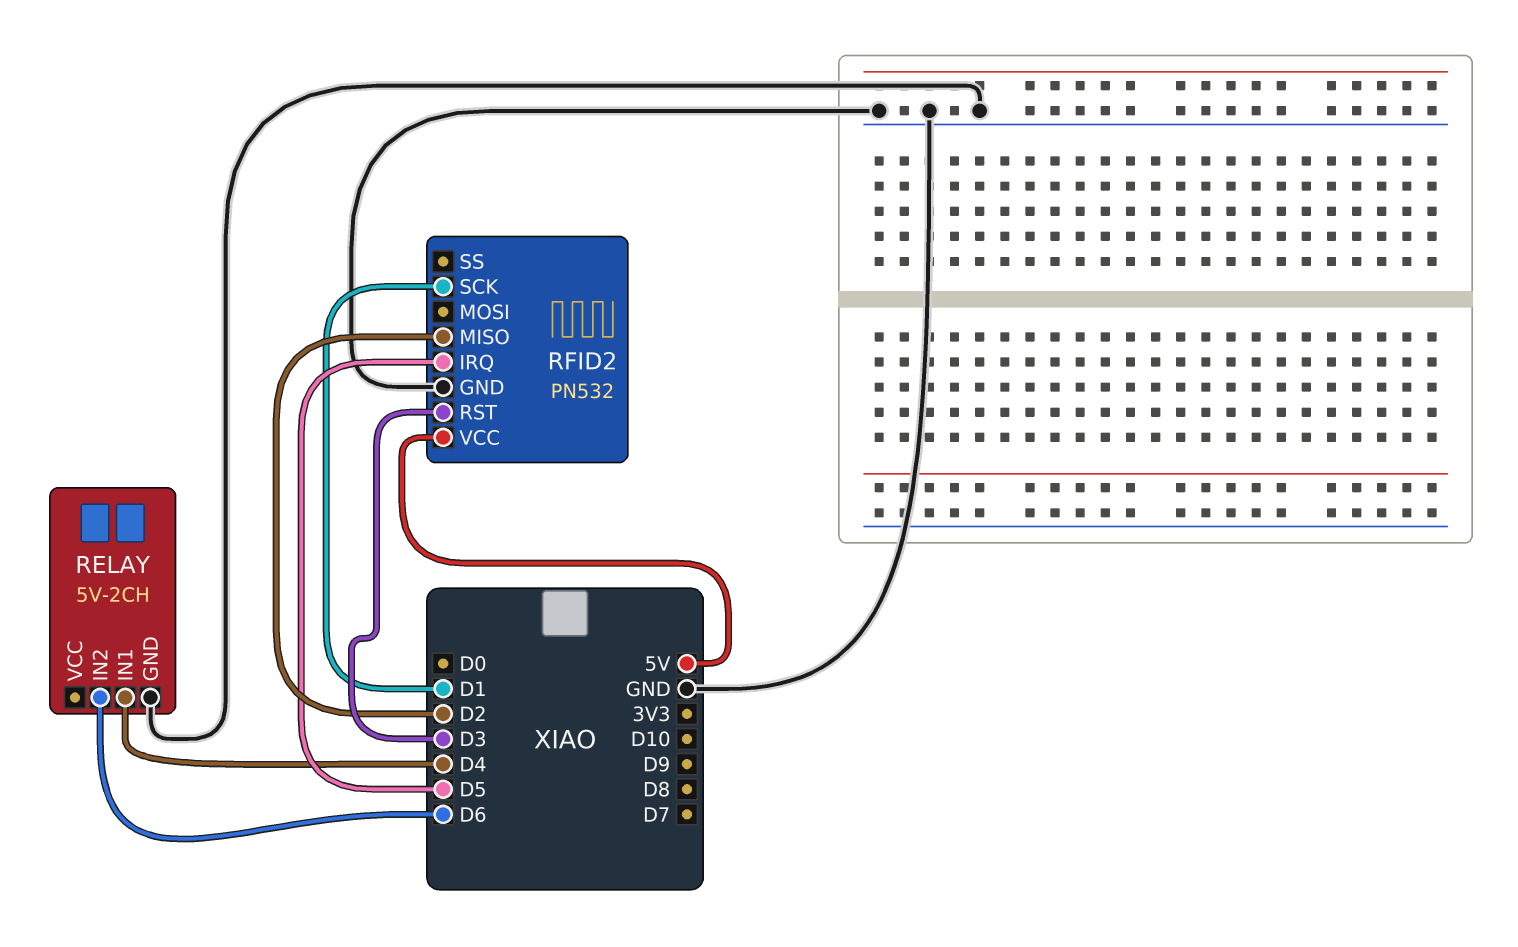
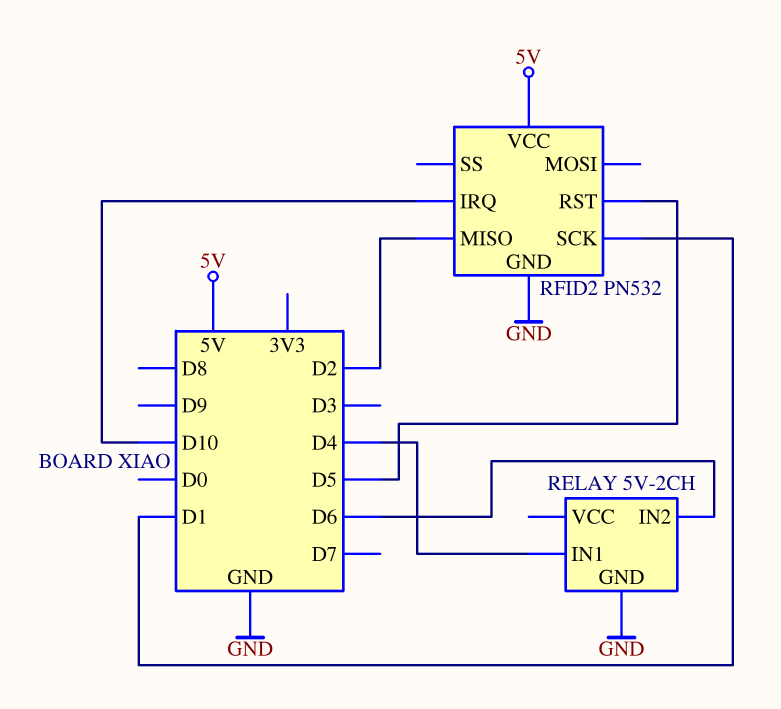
RFID2 pin IRQ: D5 -> D10
RFID2 pin RST: D3 -> D5

